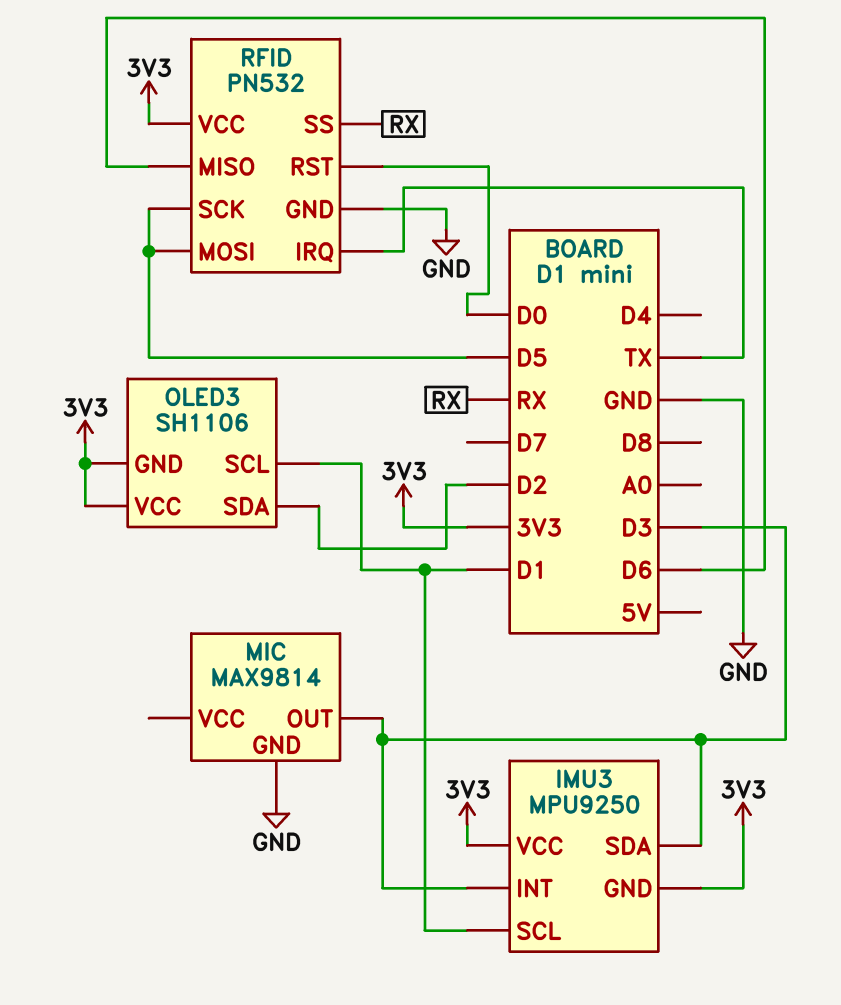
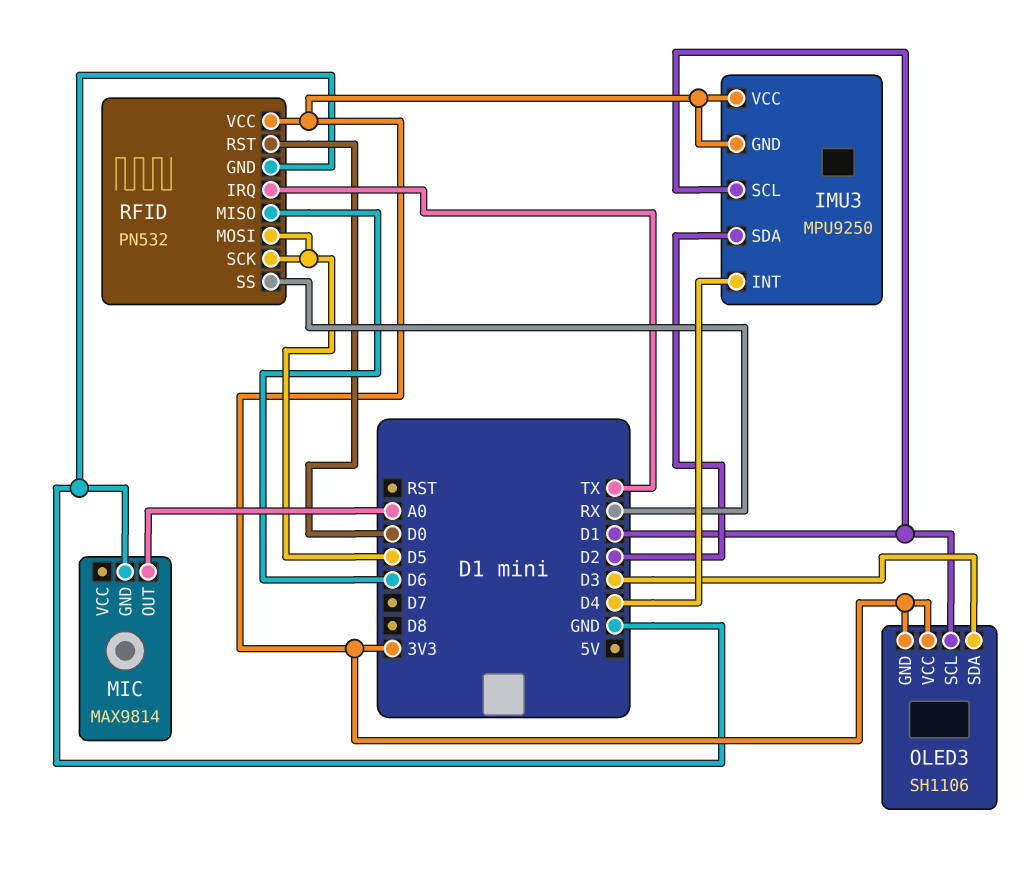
IMU3 pin INT: D3 -> D4
IMU3 pin SDA: D3 -> D2
MIC pin OUT: D3 -> A0
OLED3 pin SDA: D2 -> D3

